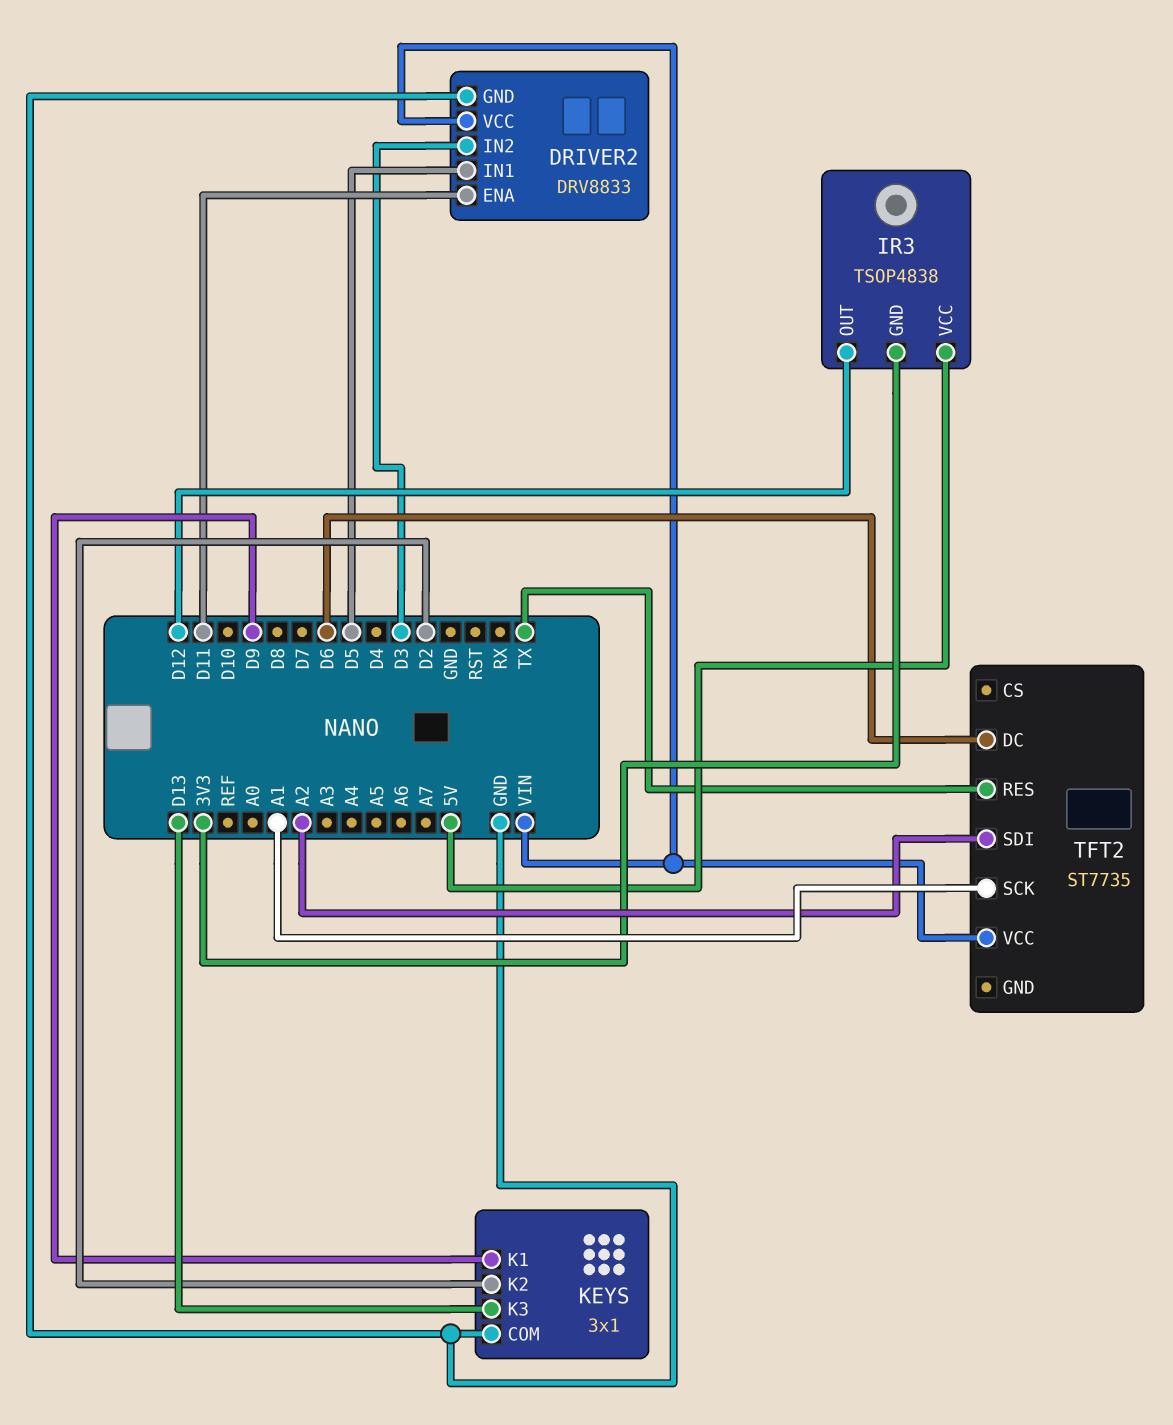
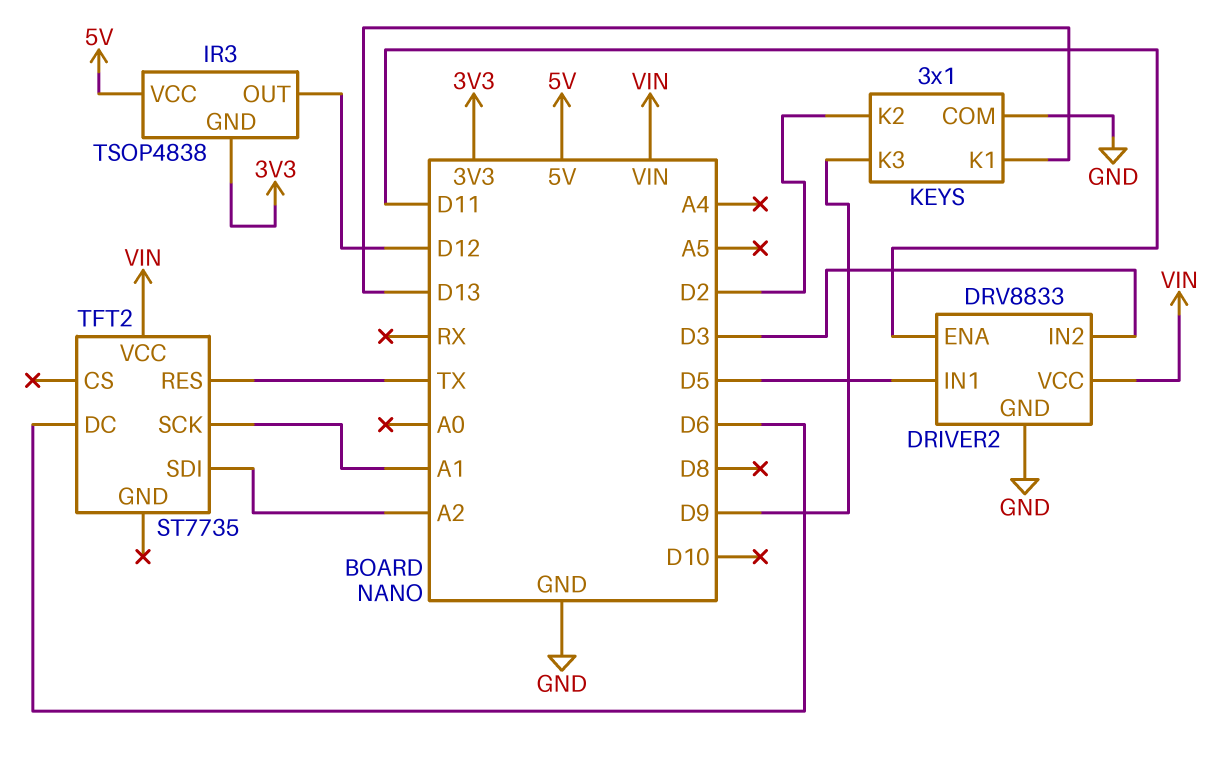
KEYS pin K1: D9 -> D13
KEYS pin K3: D13 -> D9

